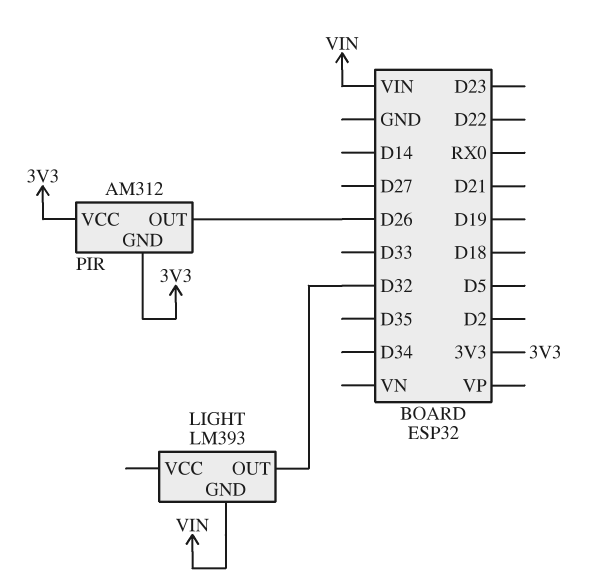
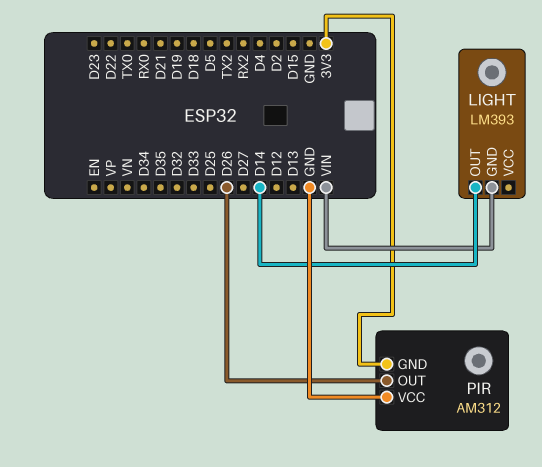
LIGHT pin OUT: D32 -> D14
PIR pin VCC: 3V3 -> GND

